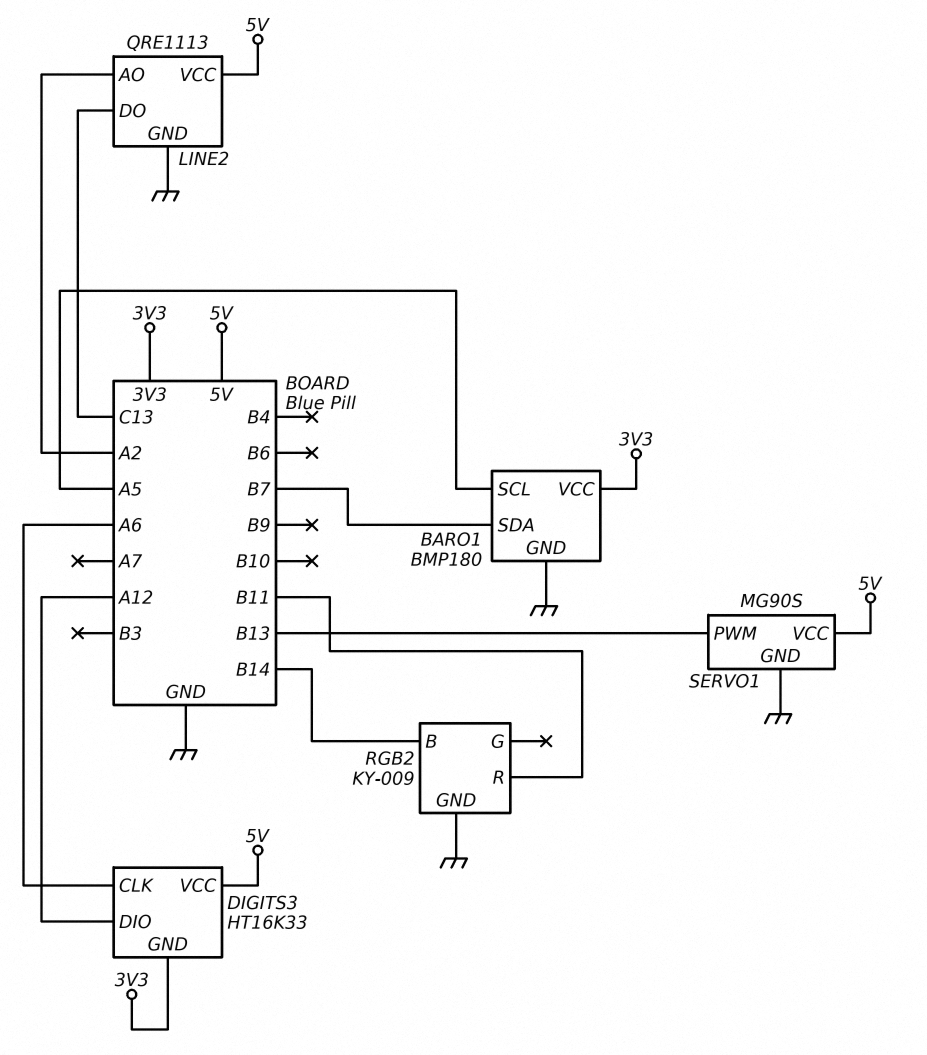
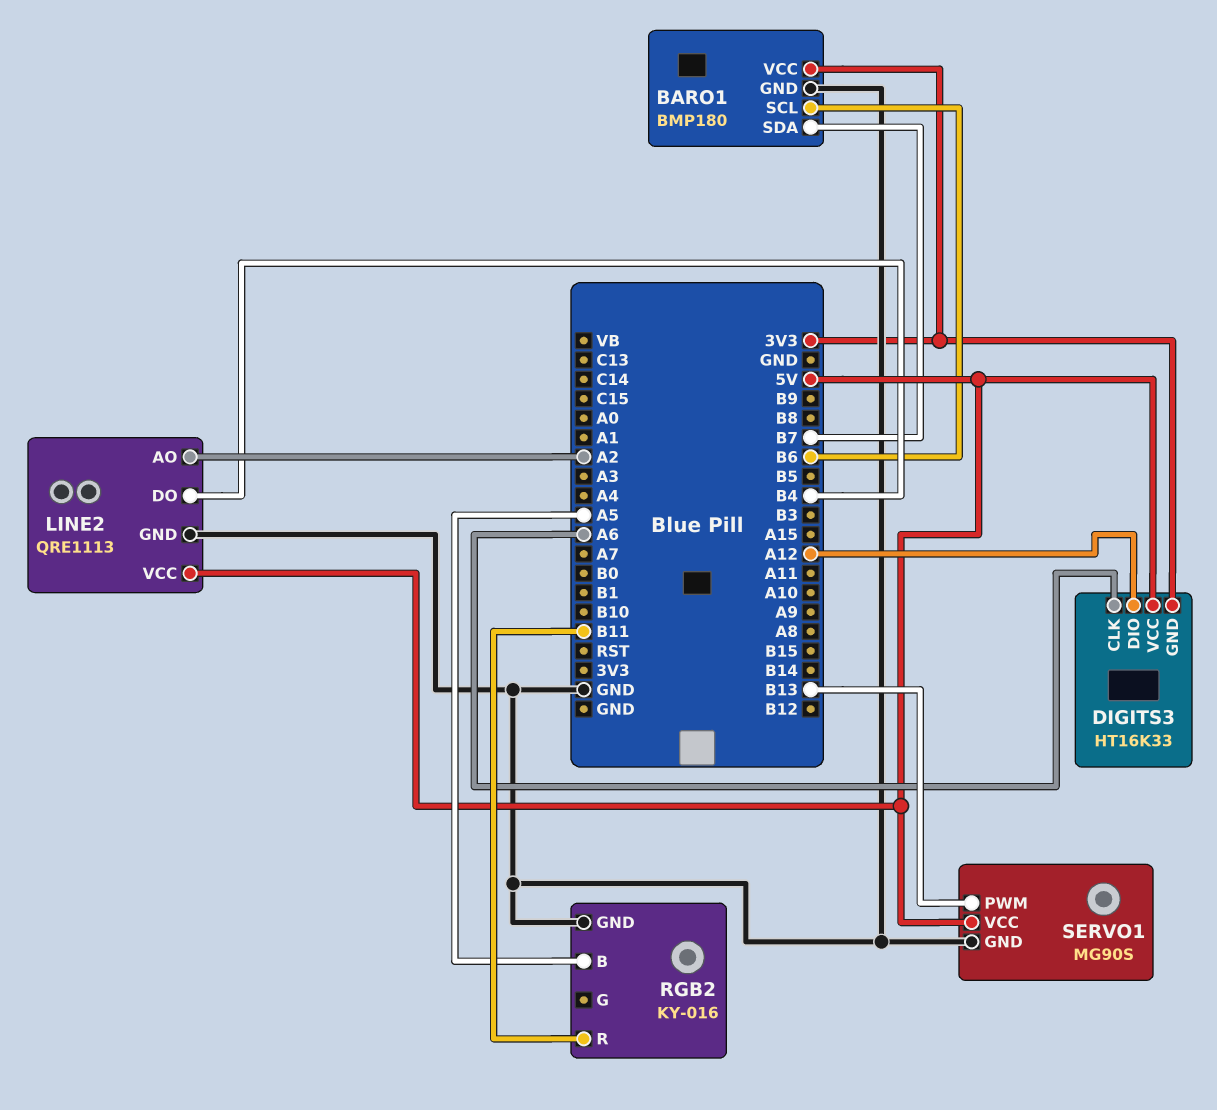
BARO1 pin SCL: A5 -> B6
LINE2 pin DO: C13 -> B4
RGB2: KY-009 -> KY-016
RGB2 pin B: B14 -> A5

